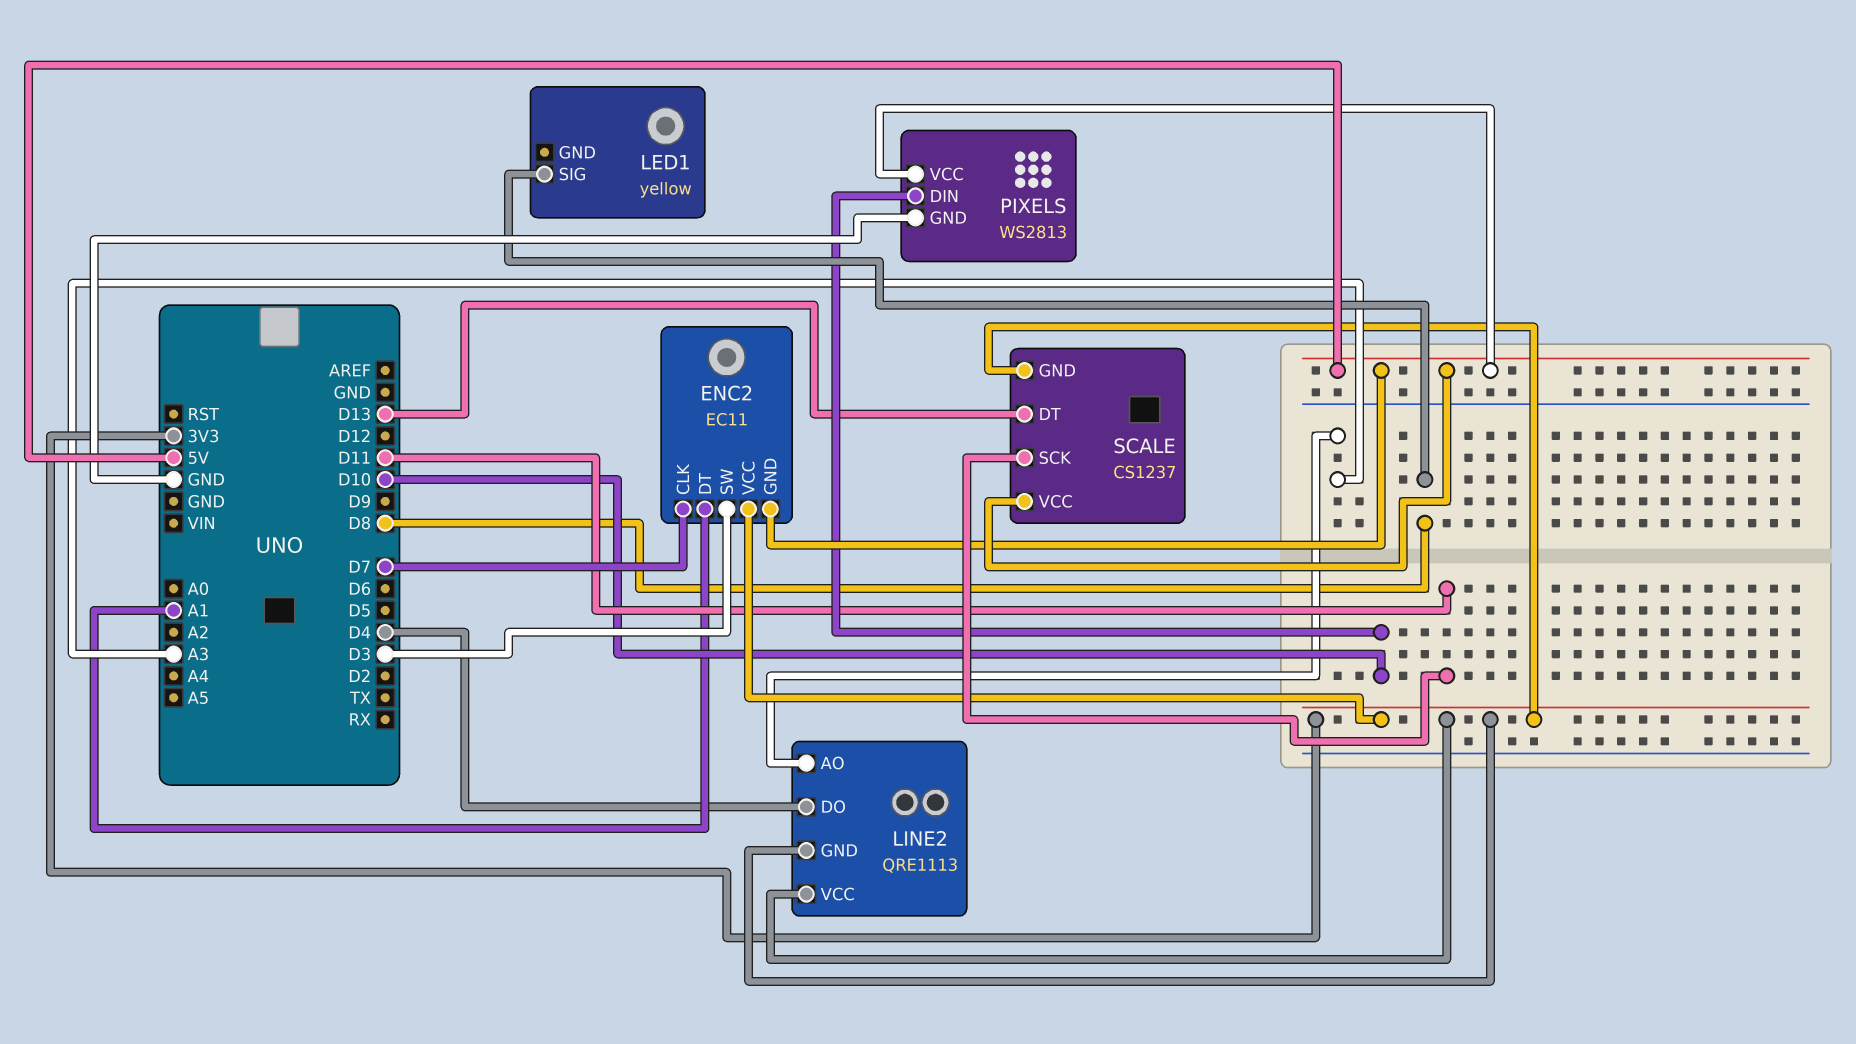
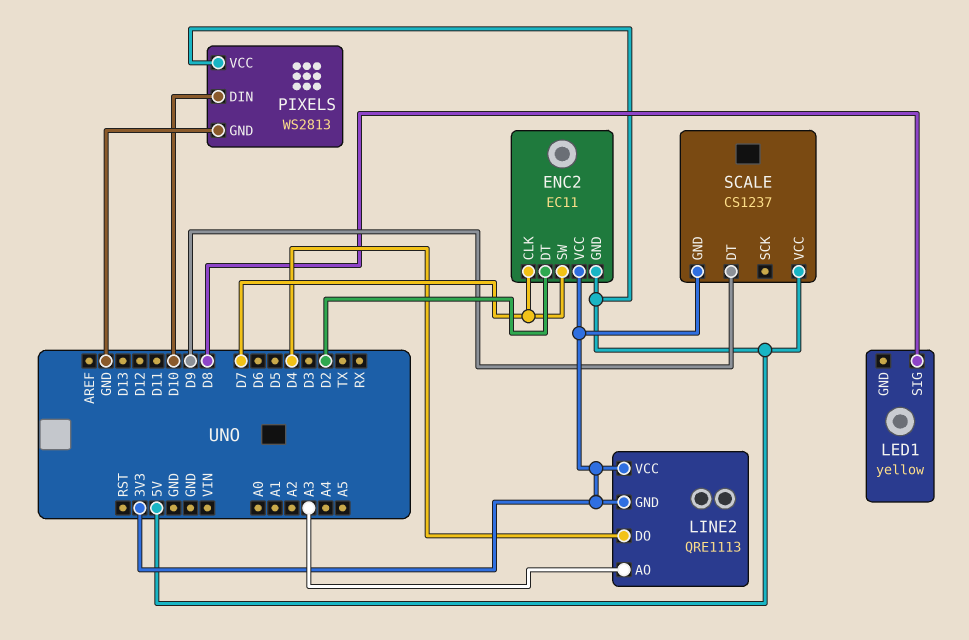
ENC2 pin DT: A1 -> D2
ENC2 pin SW: D3 -> D7
SCALE pin DT: D13 -> D9
SCALE pin SCK: D11 -> none

